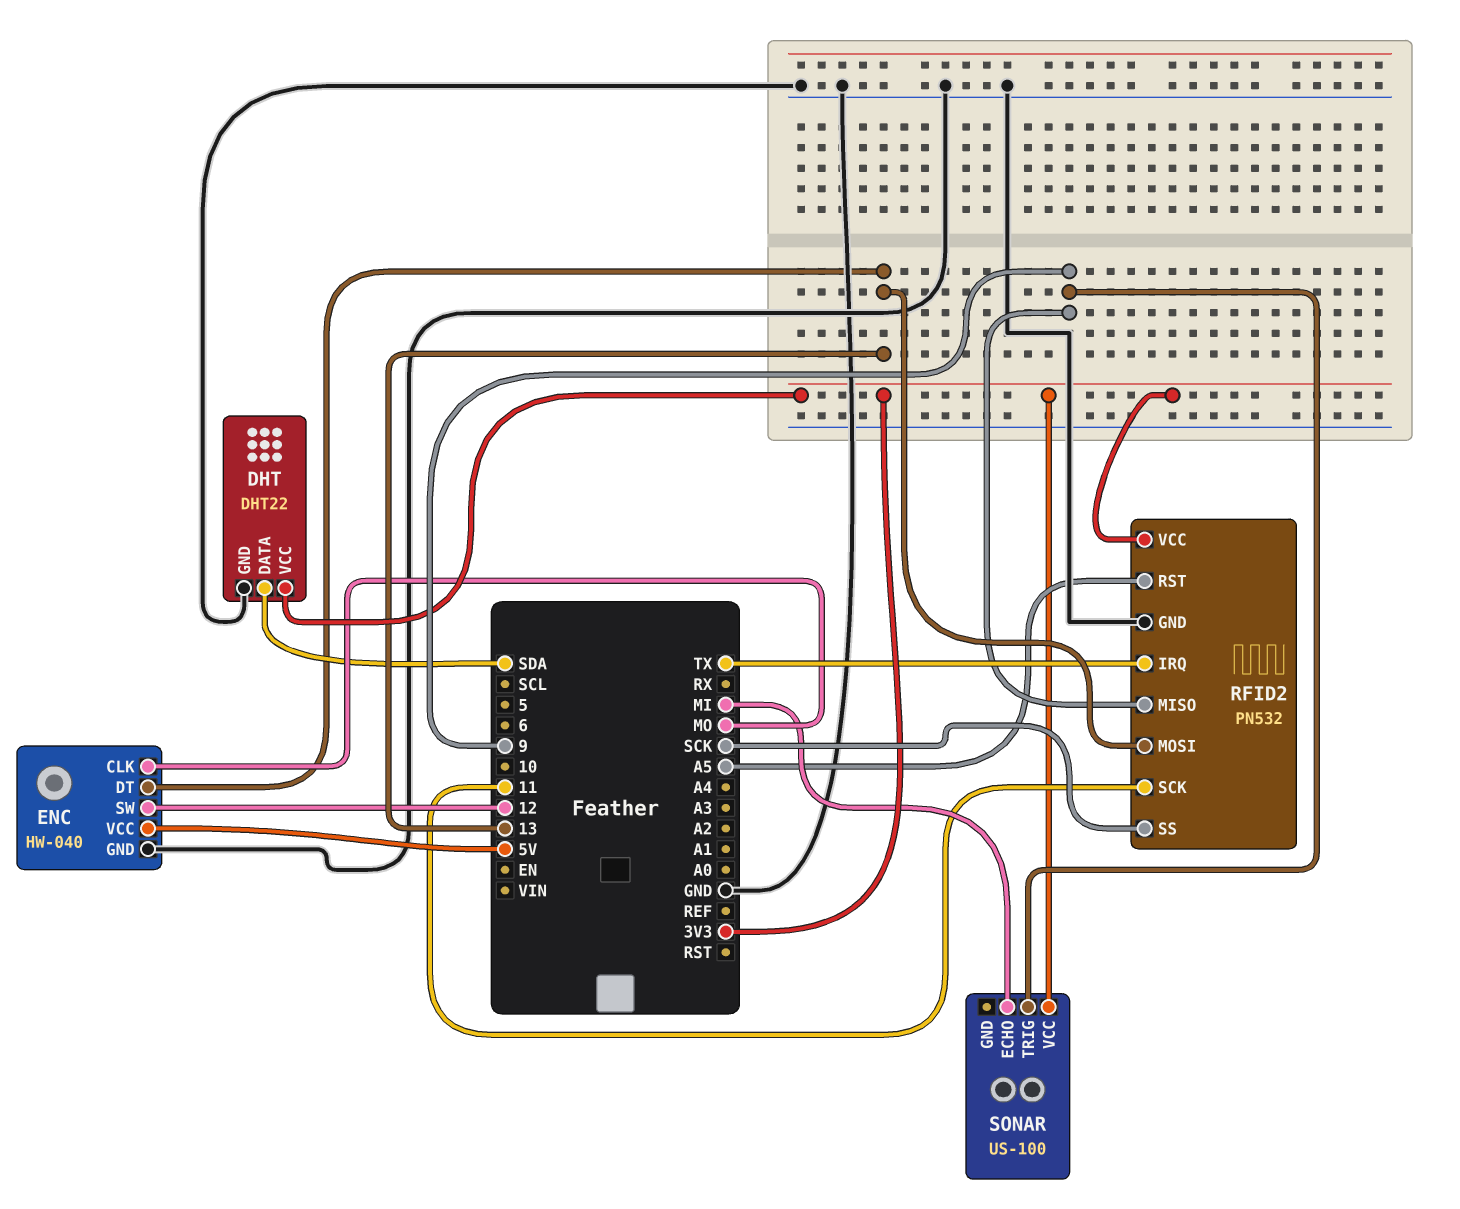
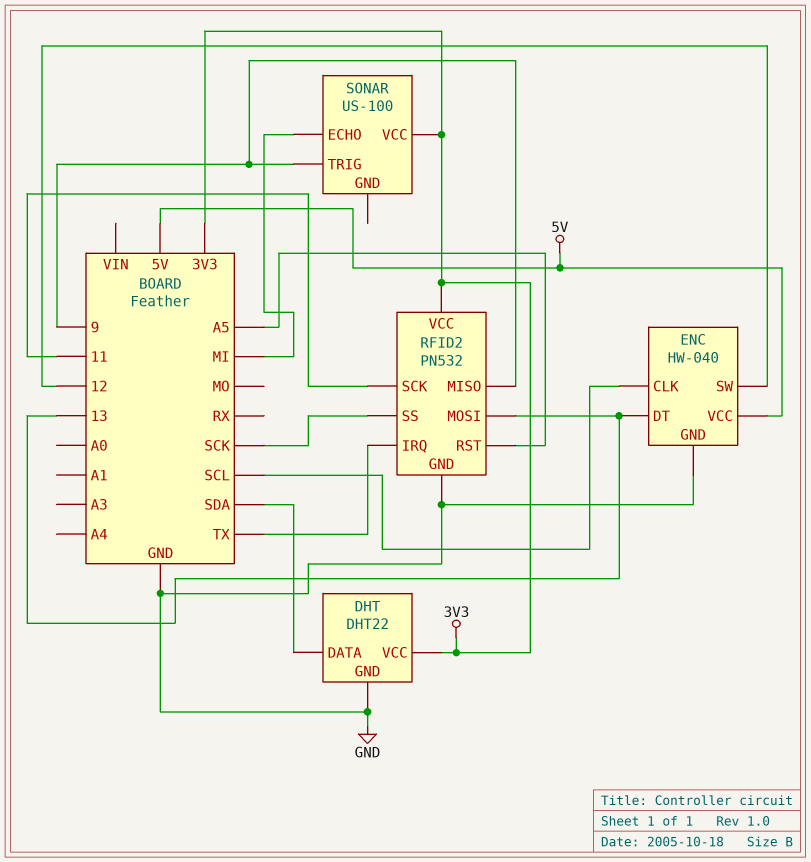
ENC pin CLK: MO -> SCL

